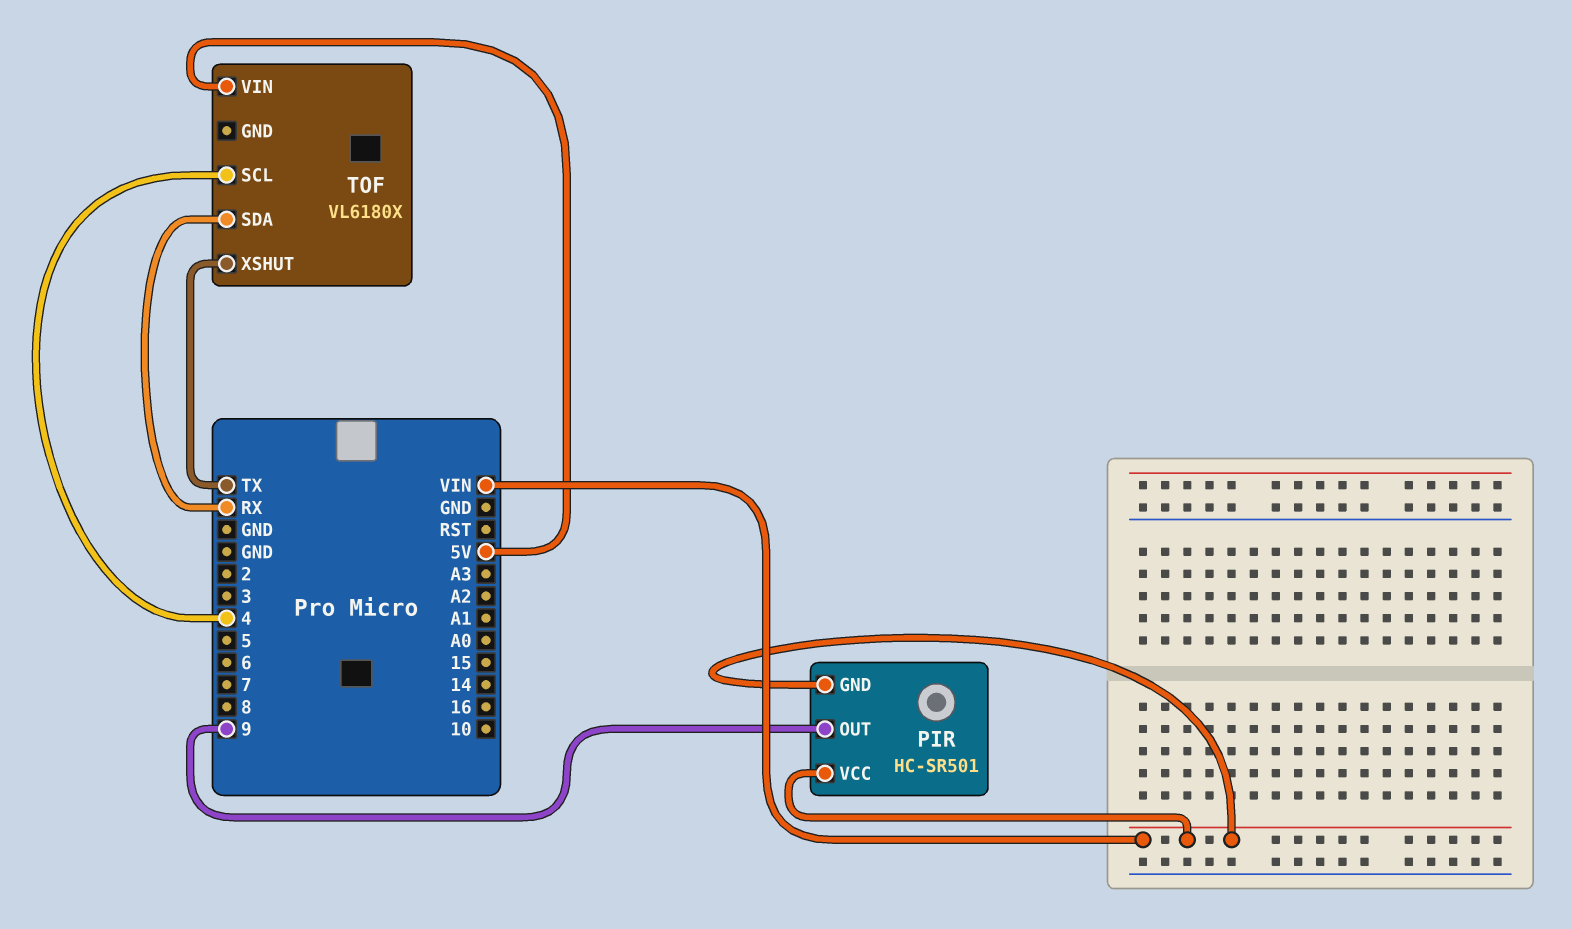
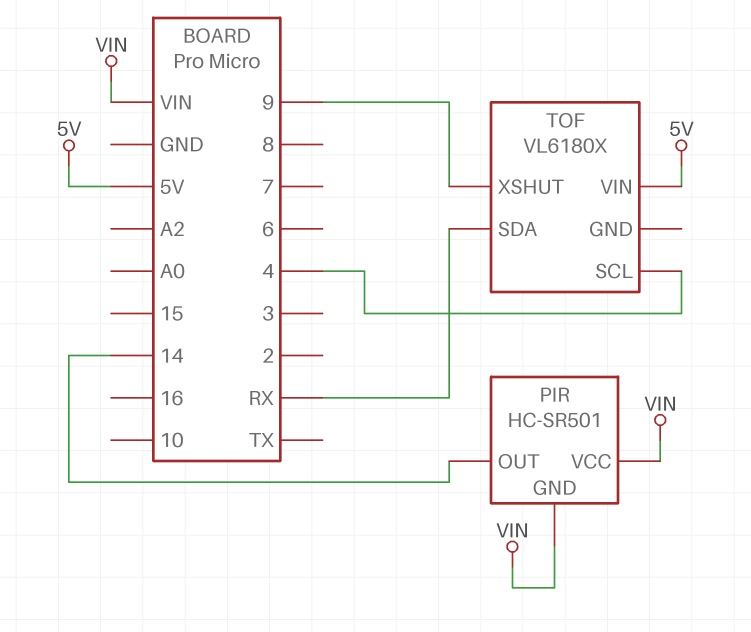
PIR pin OUT: 9 -> 14
TOF pin XSHUT: TX -> 9

